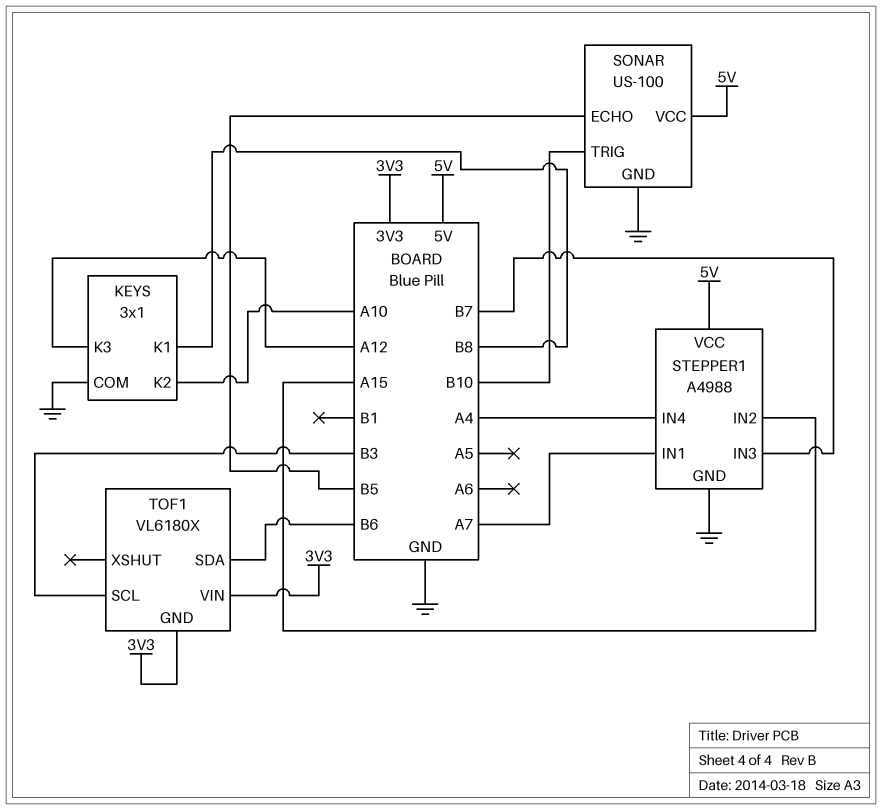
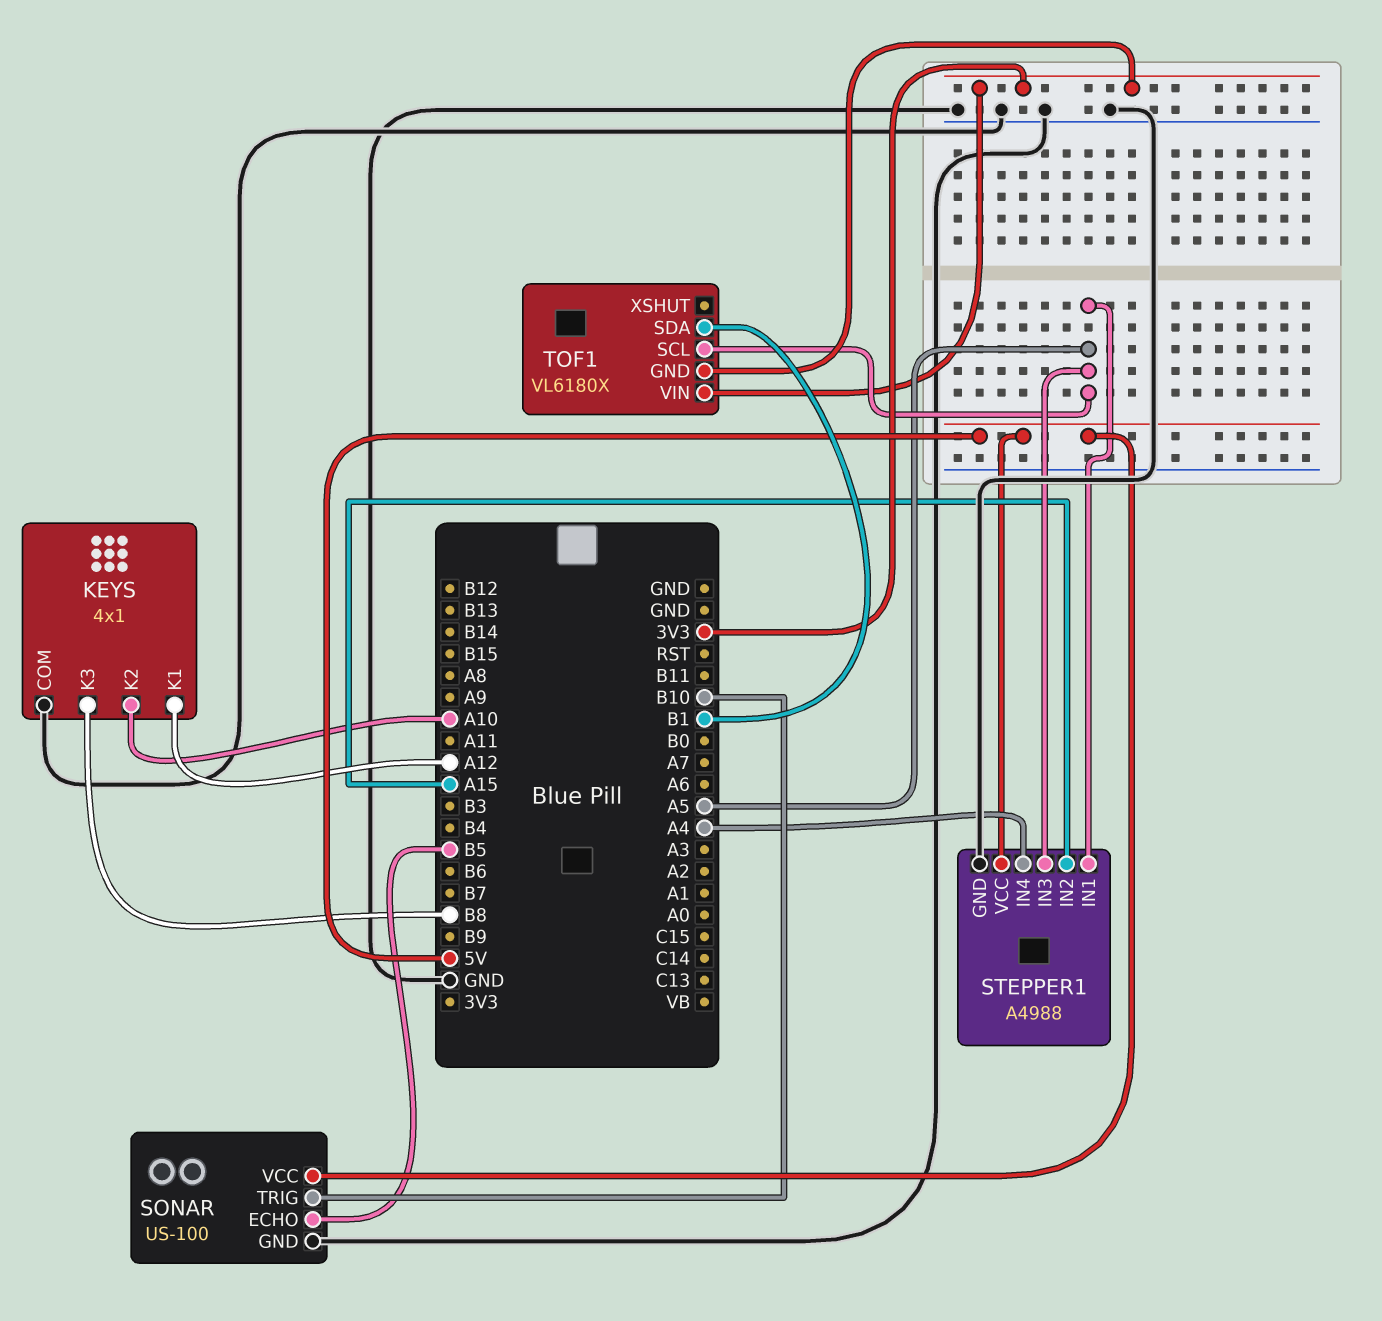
KEYS: 3x1 -> 4x1
KEYS pin K1: B8 -> A12
KEYS pin K3: A12 -> B8
STEPPER1 pin IN1: A7 -> A5
STEPPER1 pin IN3: B7 -> A5
TOF1 pin SCL: B3 -> A5
TOF1 pin SDA: B6 -> B1

